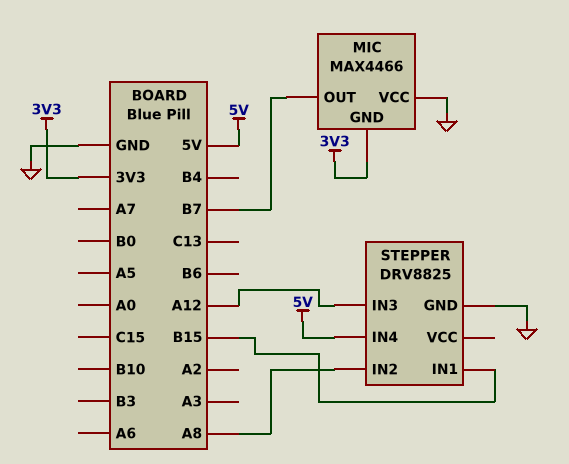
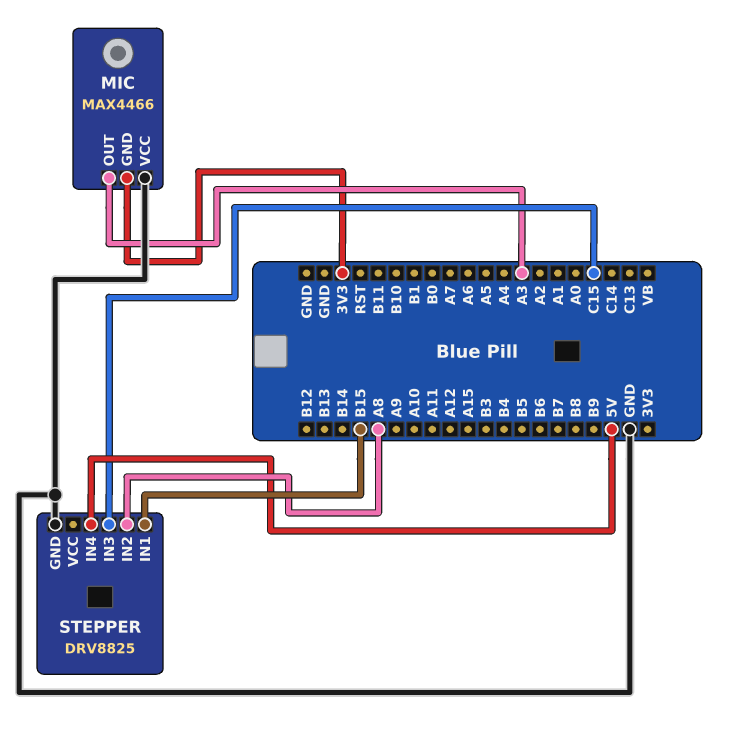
MIC pin OUT: B7 -> A3
STEPPER pin IN3: A12 -> C15

